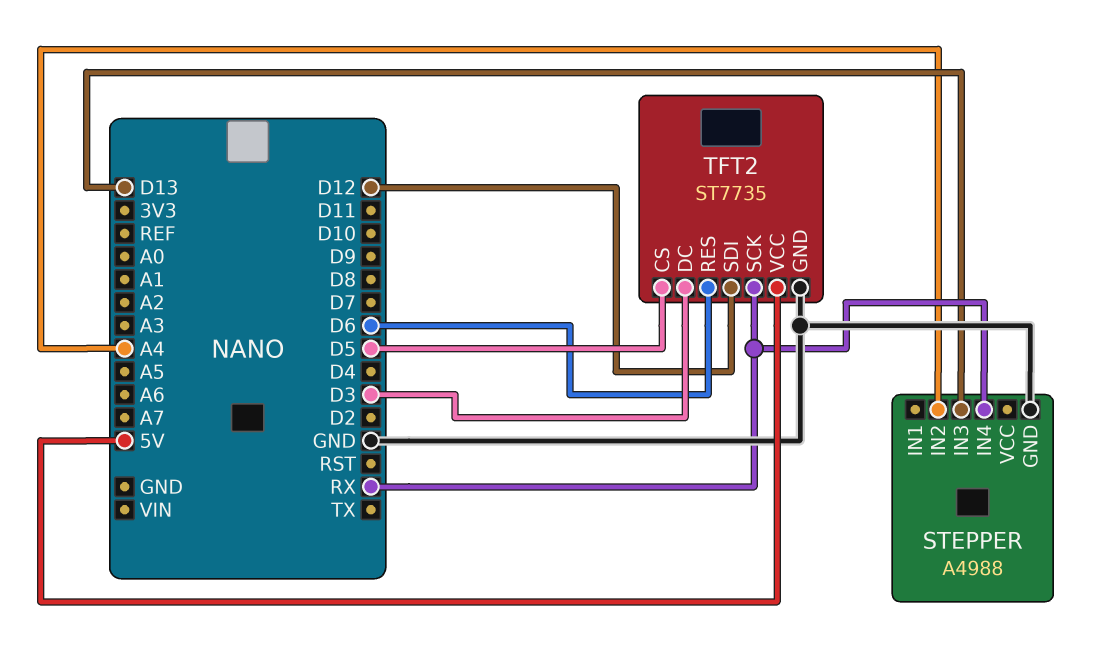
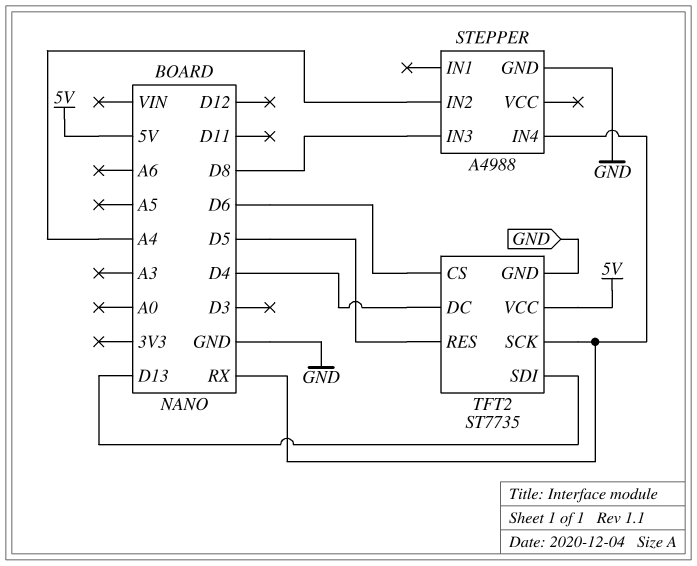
STEPPER pin IN3: D13 -> D8
TFT2 pin CS: D5 -> D6
TFT2 pin DC: D3 -> D4
TFT2 pin RES: D6 -> D5
TFT2 pin SDI: D12 -> D13

